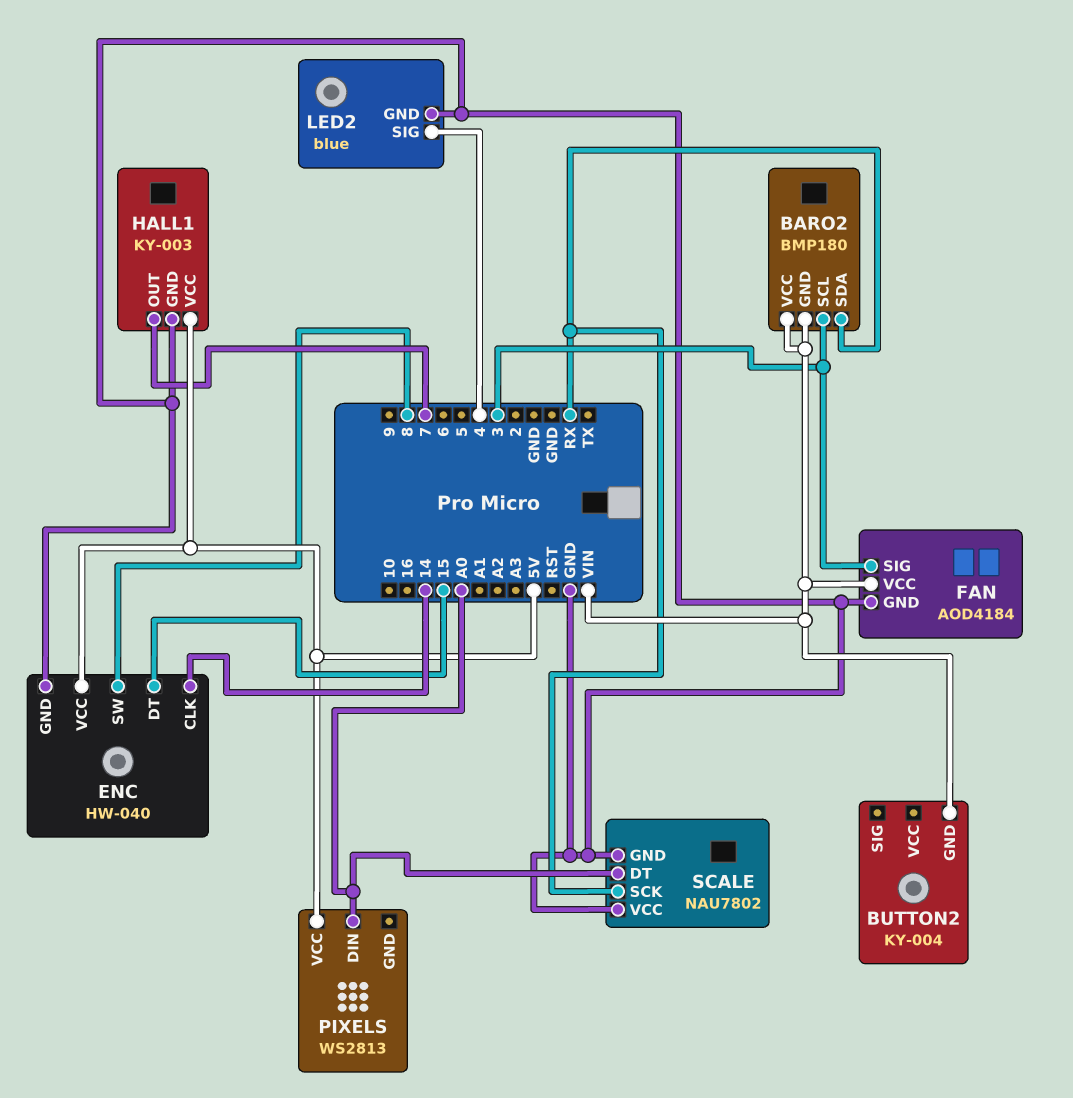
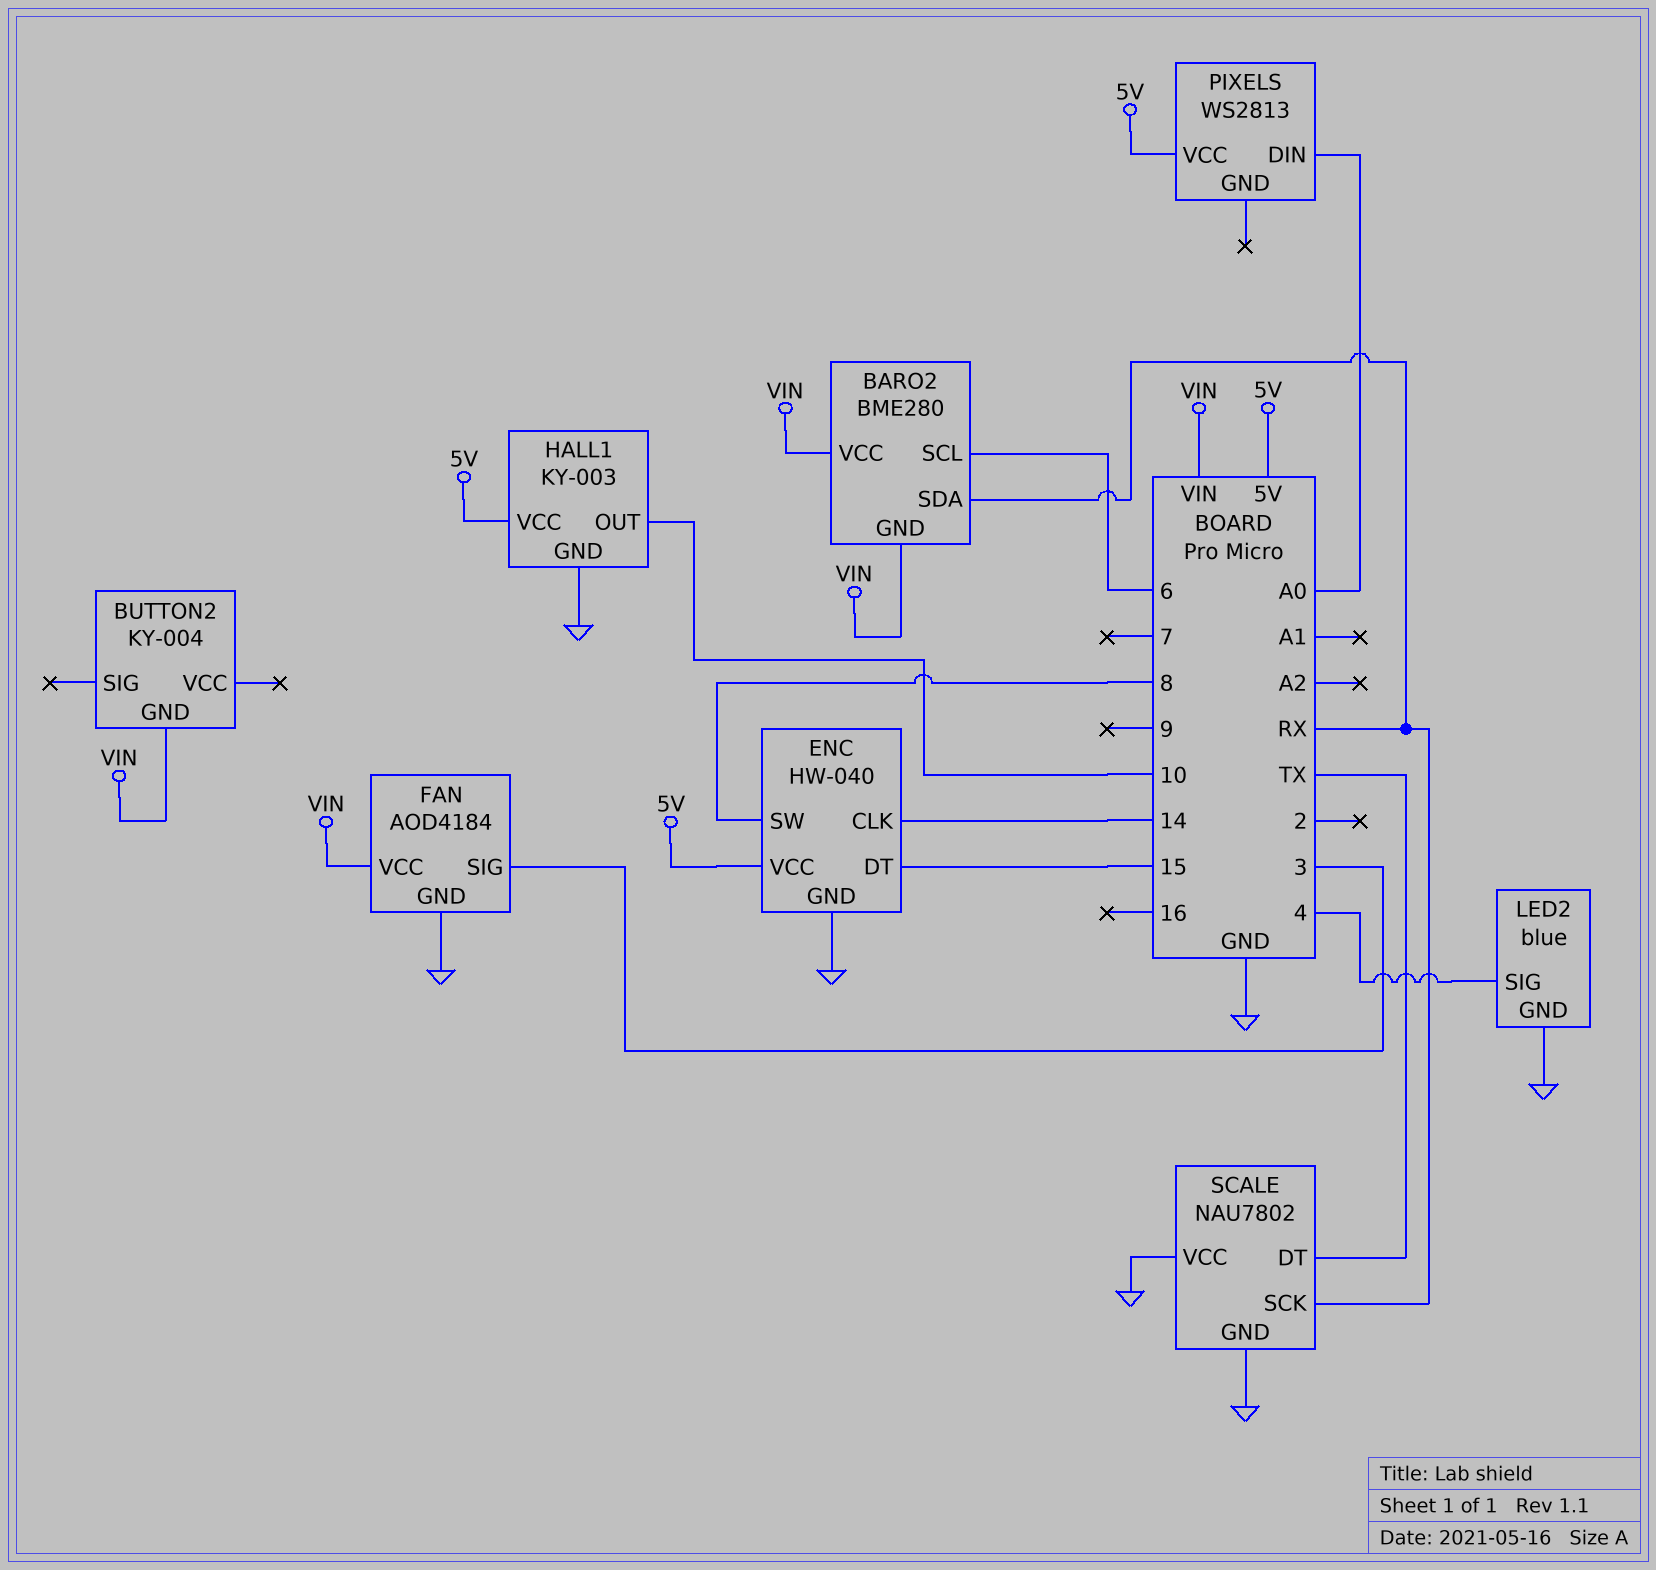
BARO2: BMP180 -> BME280
BARO2 pin SCL: 3 -> 6
HALL1 pin OUT: 7 -> 10
SCALE pin DT: A0 -> TX

